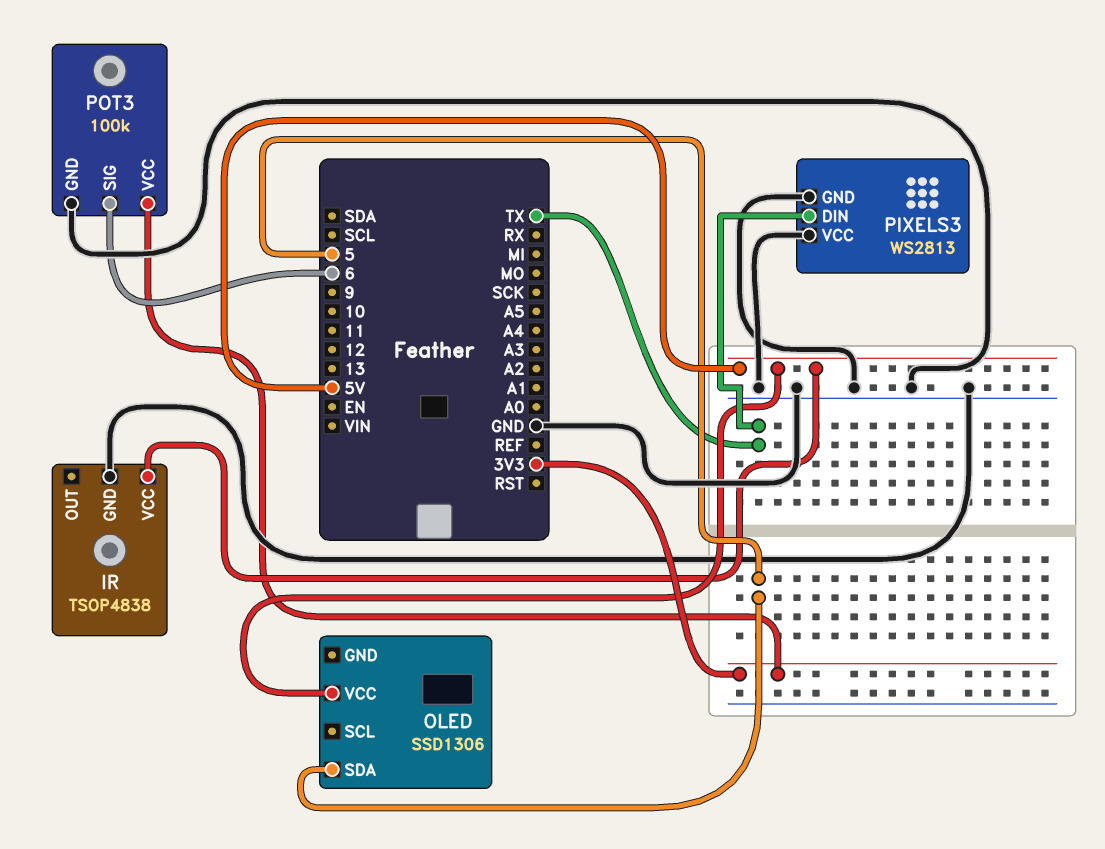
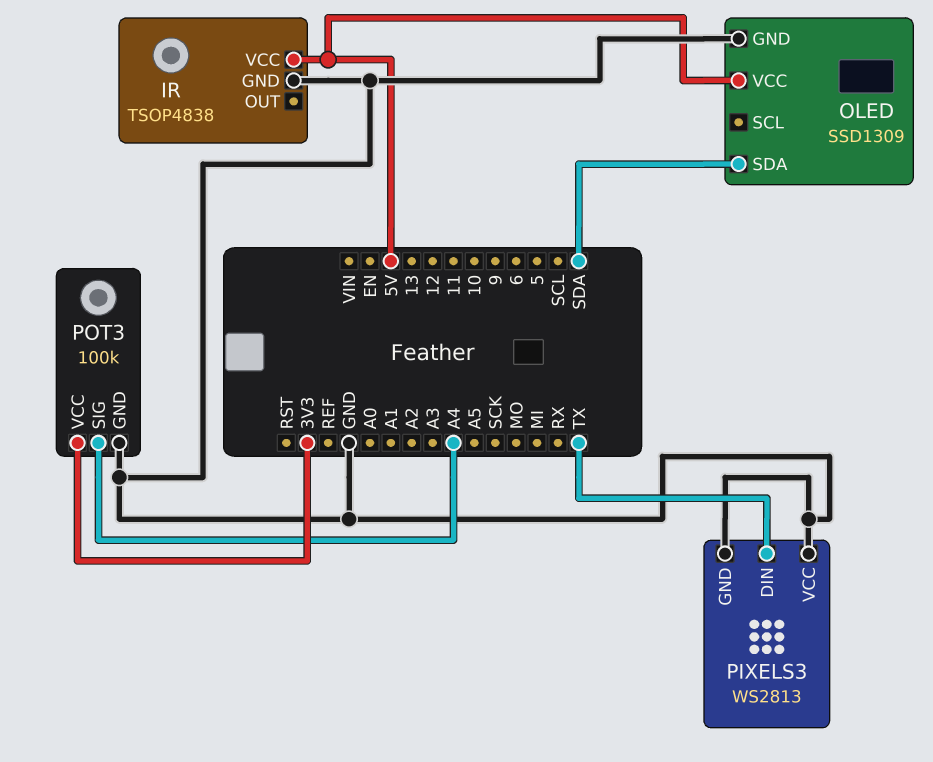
OLED: SSD1306 -> SSD1309
OLED pin GND: none -> GND
OLED pin SDA: 5 -> SDA
POT3 pin SIG: 6 -> A4

